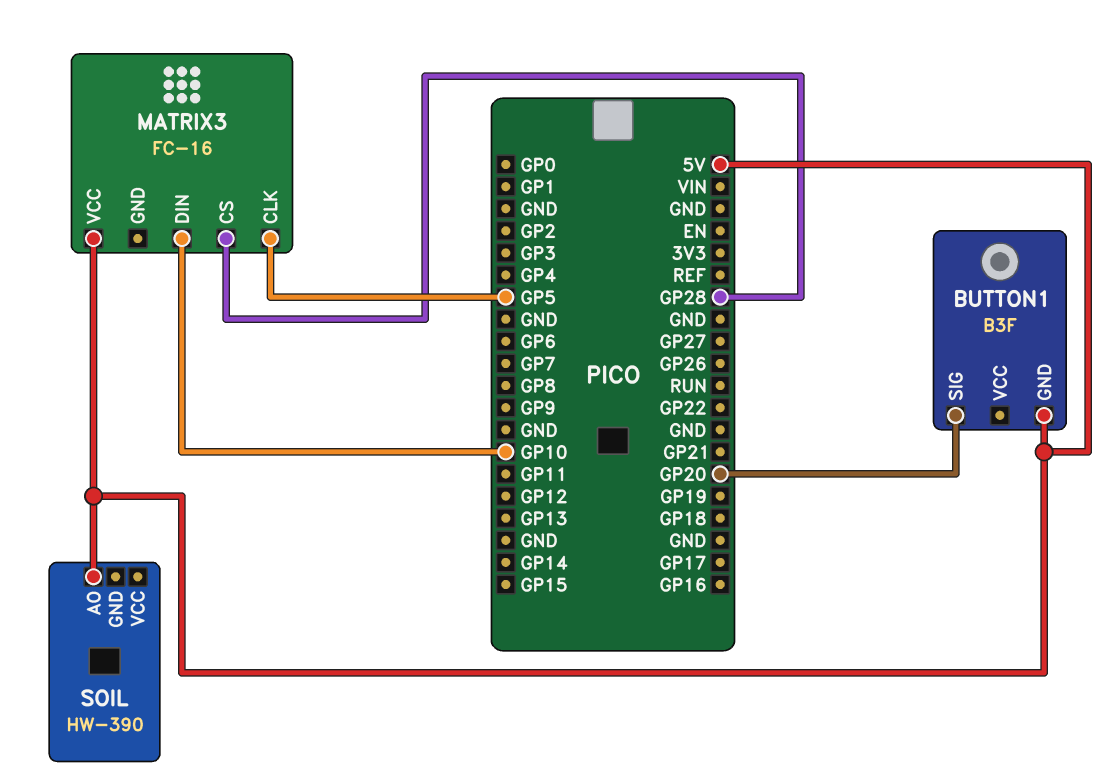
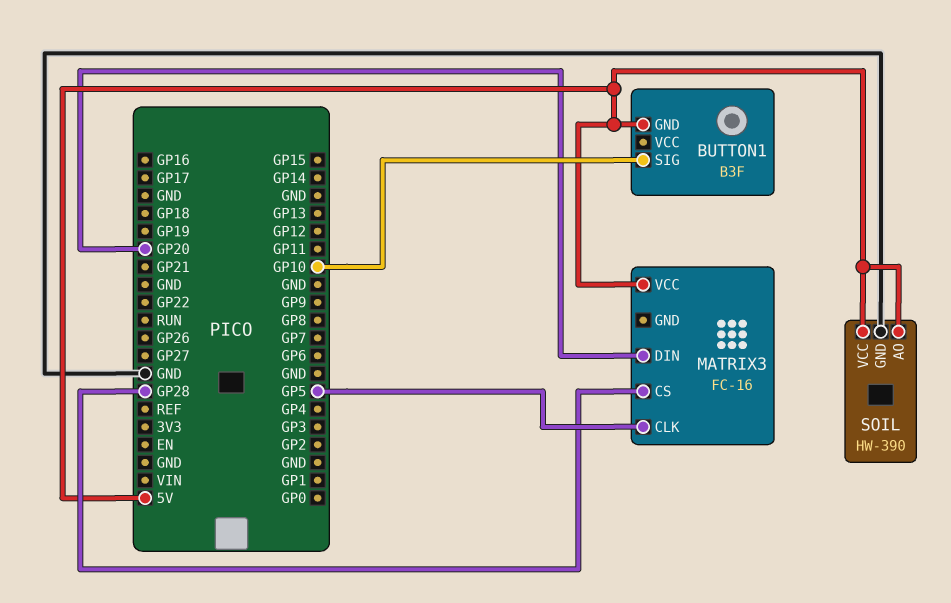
BUTTON1 pin SIG: GP20 -> GP10
MATRIX3 pin DIN: GP10 -> GP20
SOIL pin GND: none -> GND
SOIL pin VCC: none -> 5V

